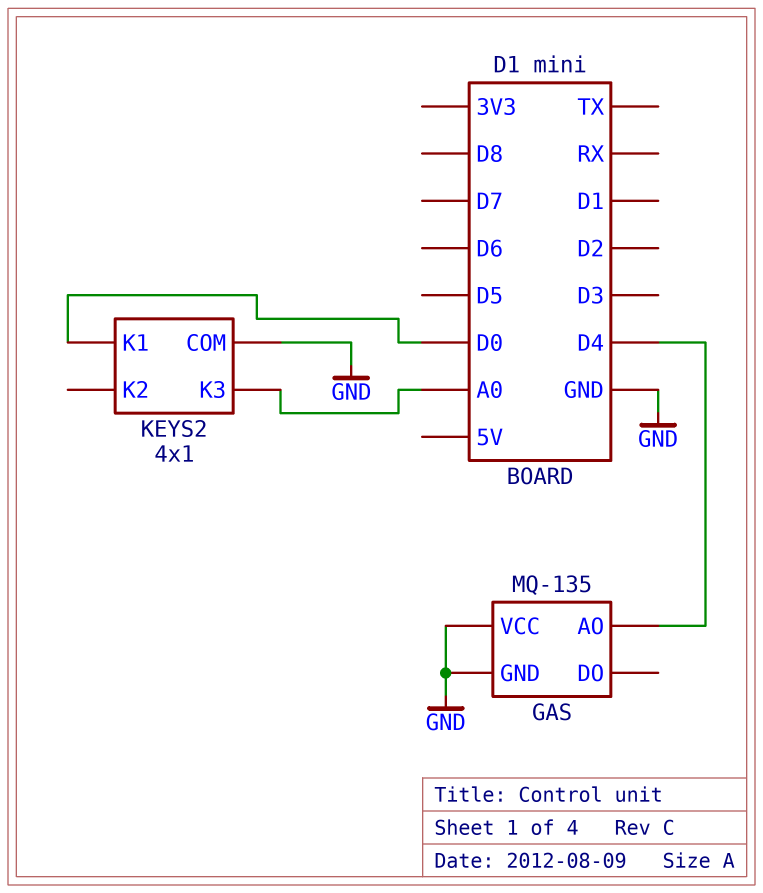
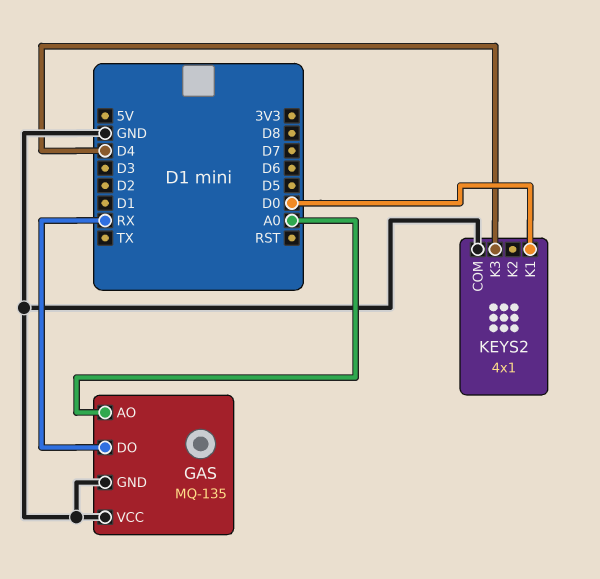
GAS pin AO: D4 -> A0
GAS pin DO: none -> RX
KEYS2 pin K3: A0 -> D4

